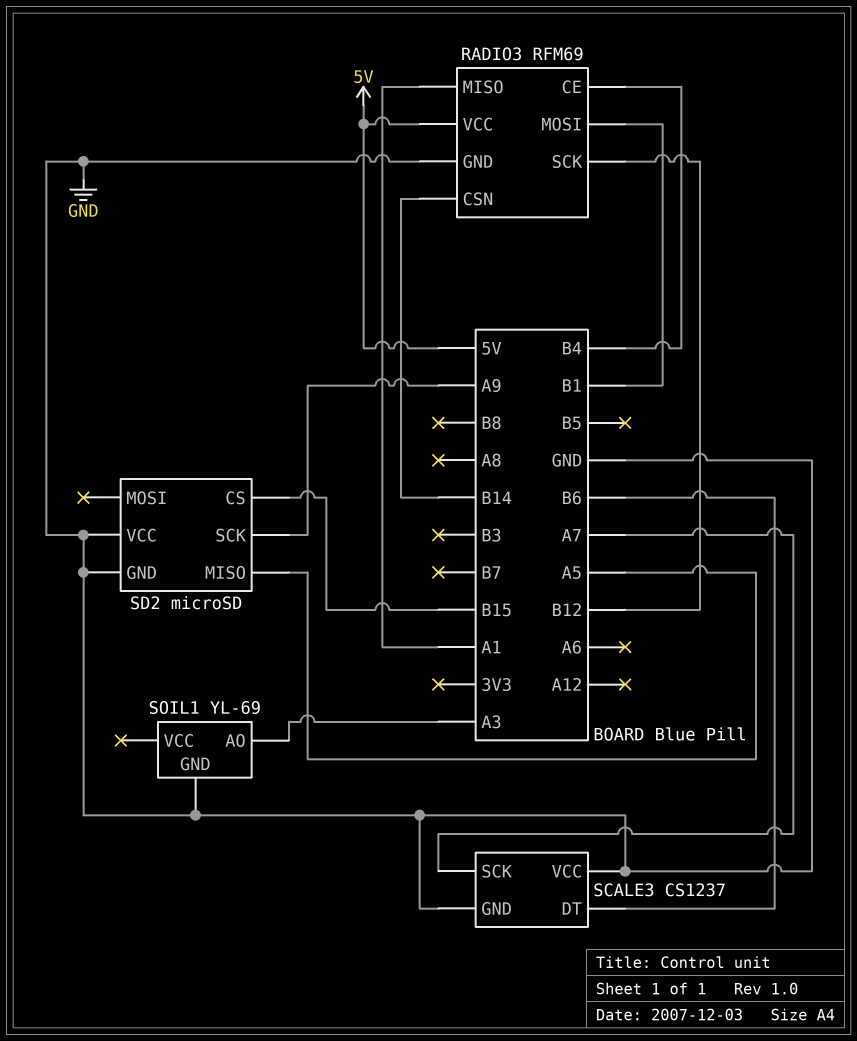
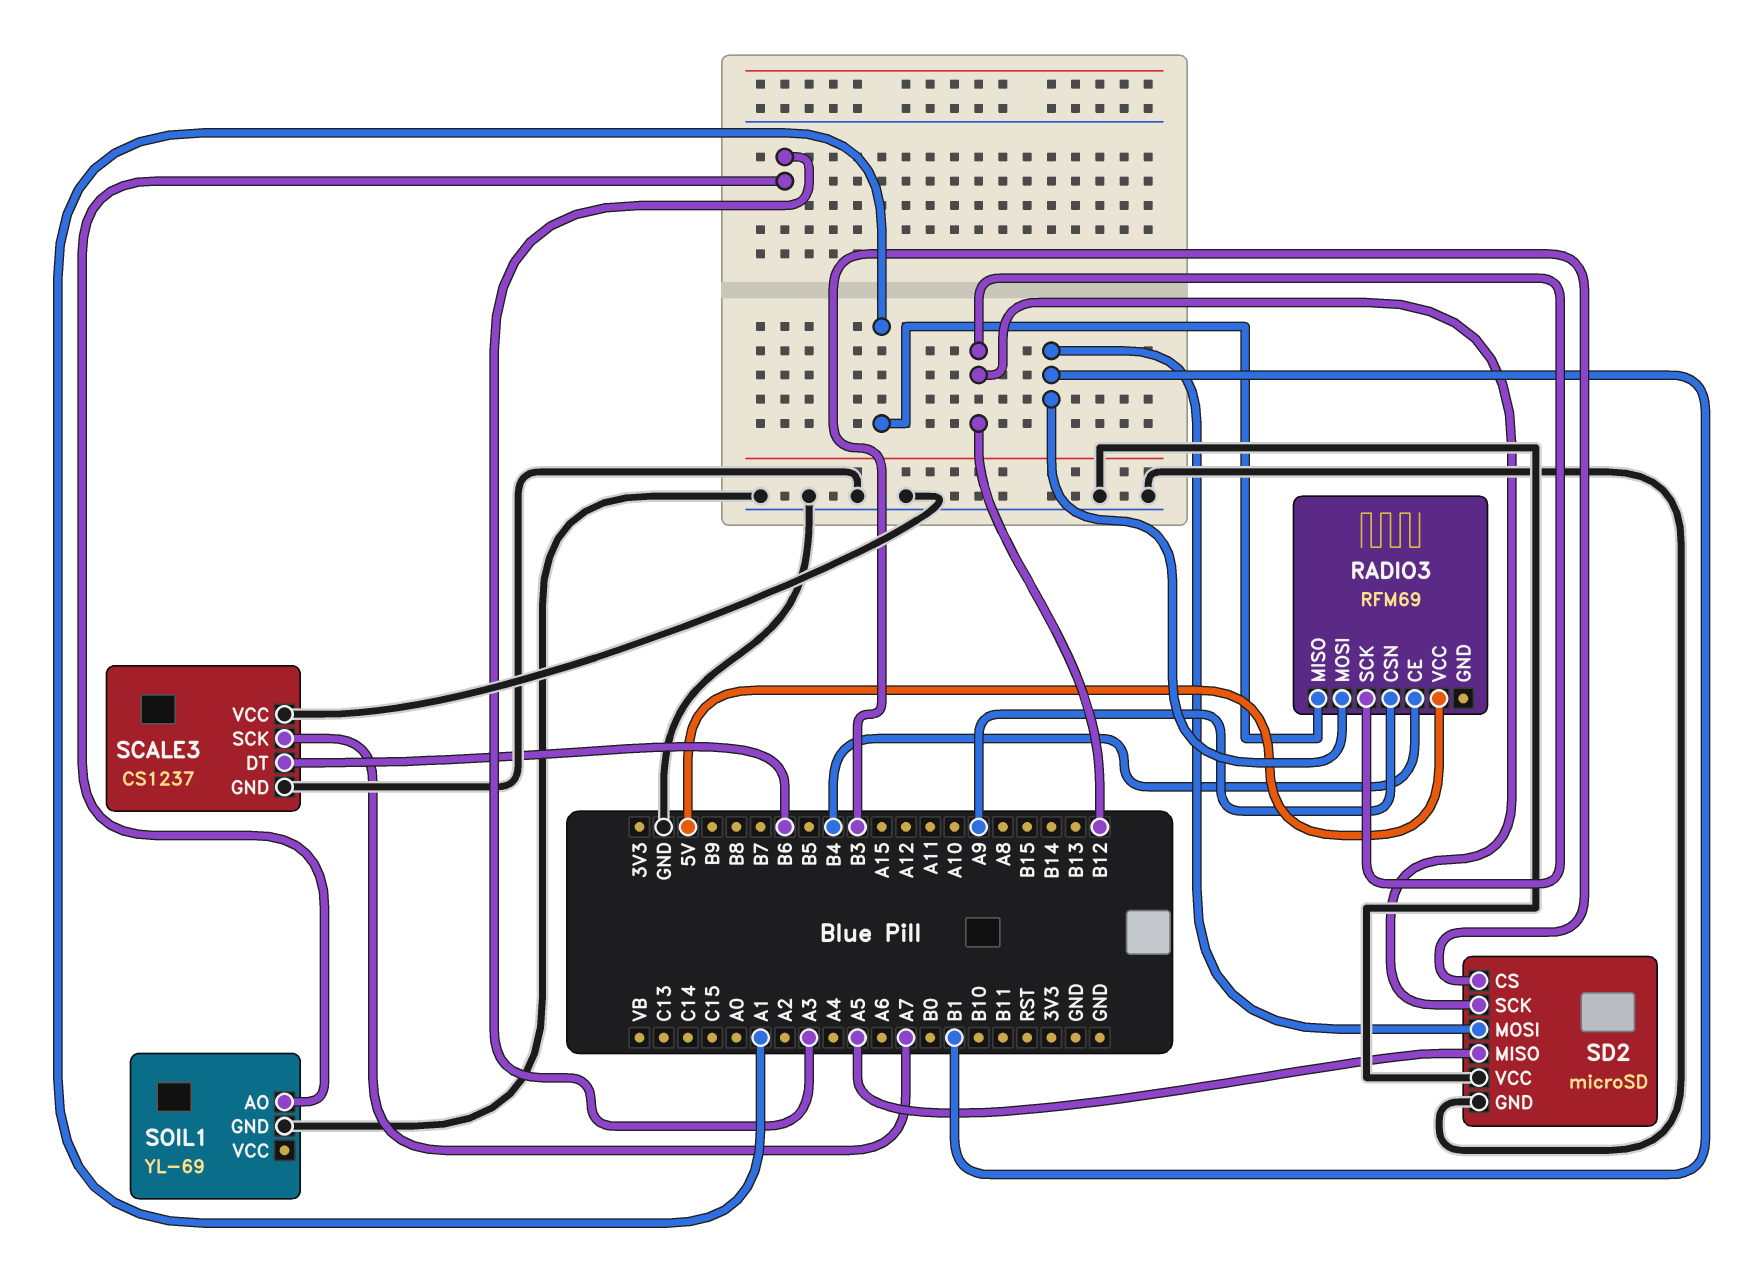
RADIO3 pin CSN: B14 -> A9
RADIO3 pin GND: GND -> none
SD2 pin CS: B15 -> B3
SD2 pin MOSI: none -> B1
SD2 pin SCK: A9 -> B12

